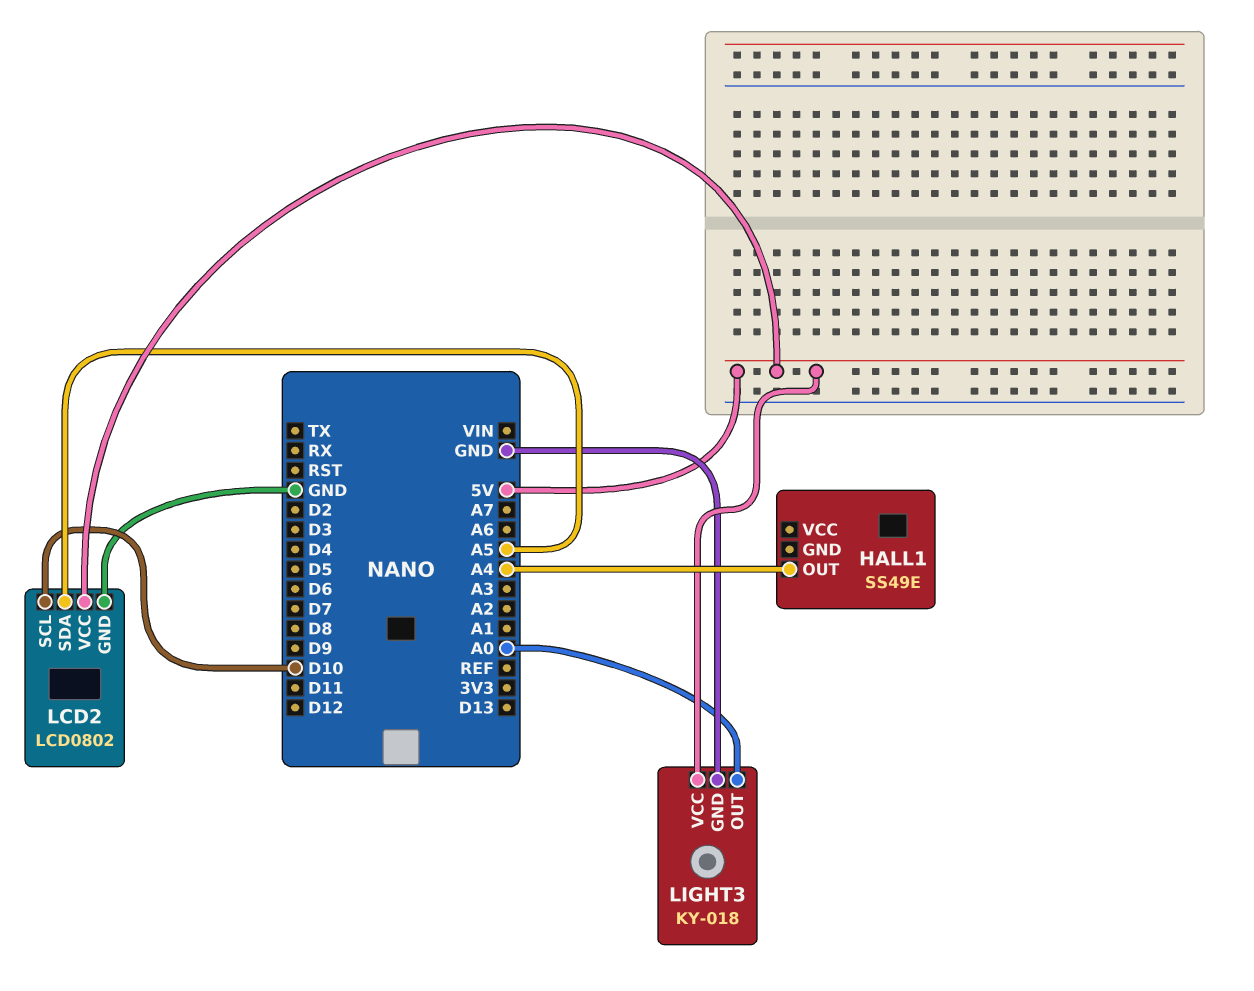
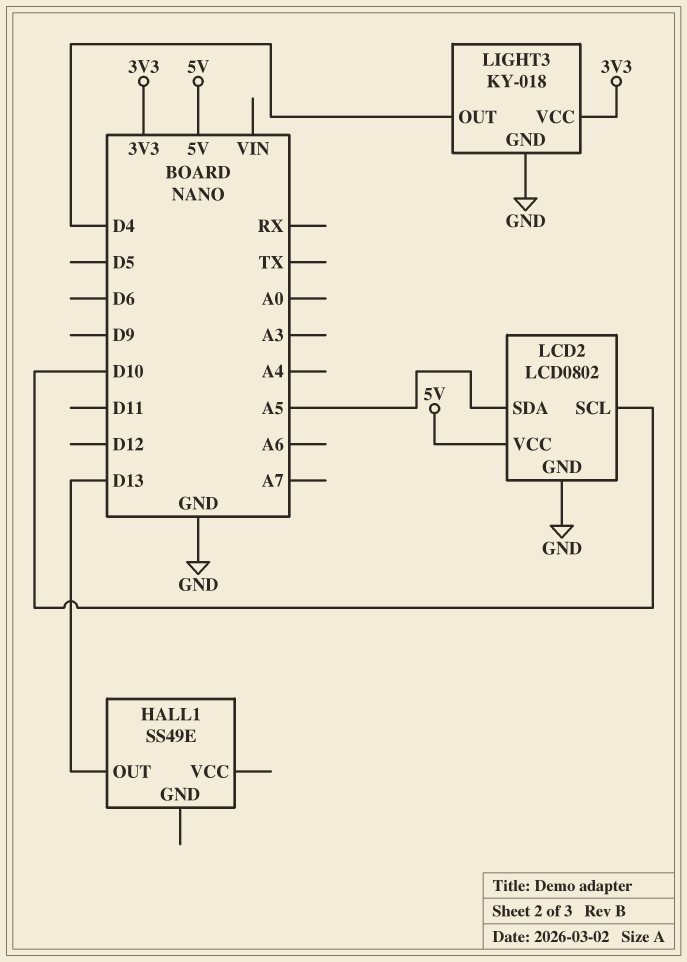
HALL1 pin OUT: A4 -> D13
LIGHT3 pin OUT: A0 -> D4
LIGHT3 pin VCC: 5V -> 3V3

